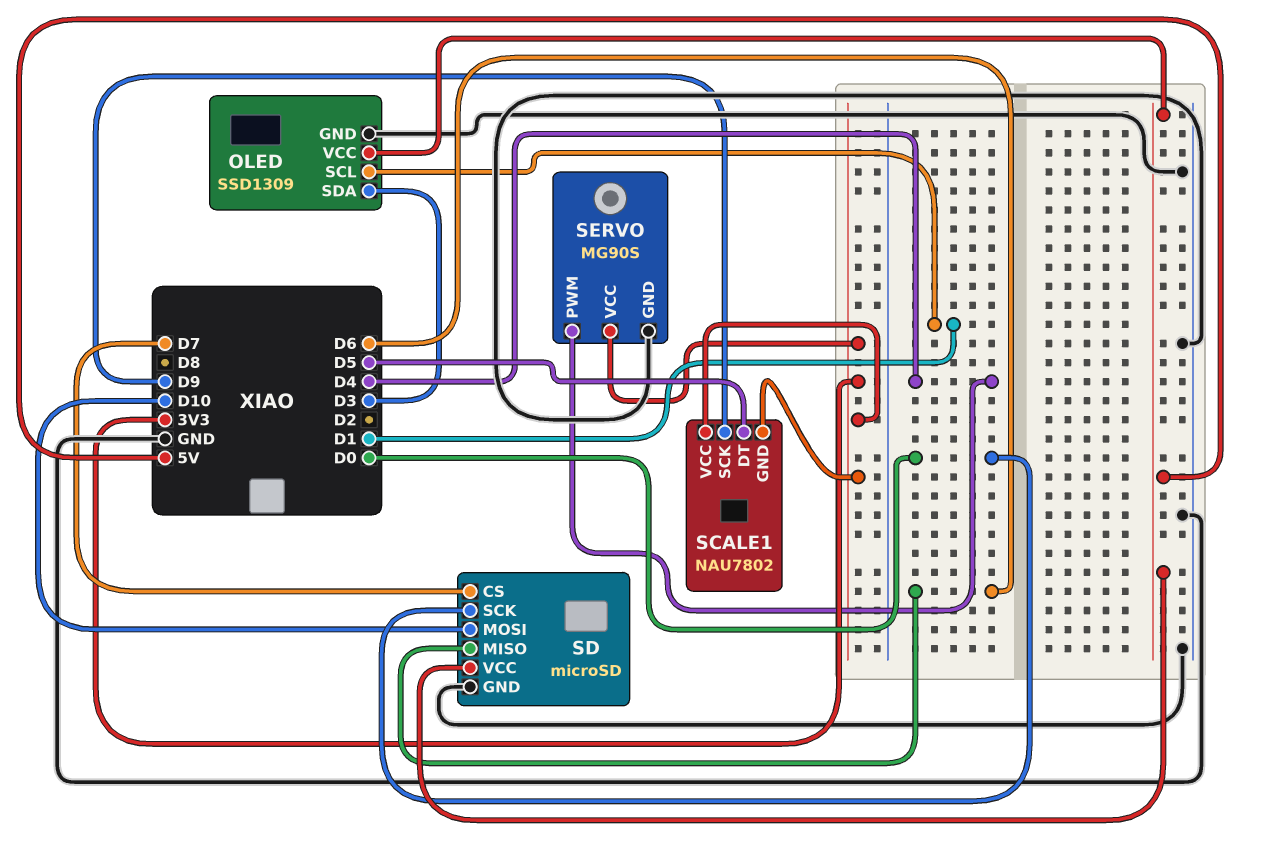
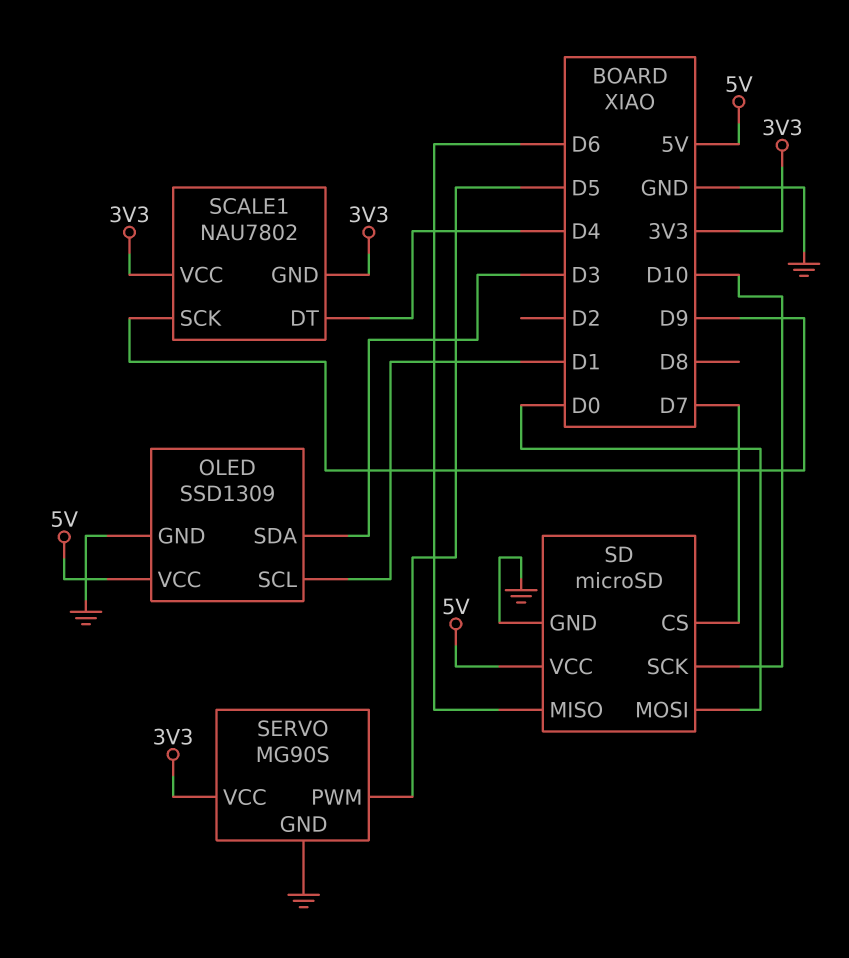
SCALE1 pin DT: D5 -> D4
SD pin MOSI: D10 -> D0
SD pin SCK: D0 -> D10
SERVO pin PWM: D4 -> D5

